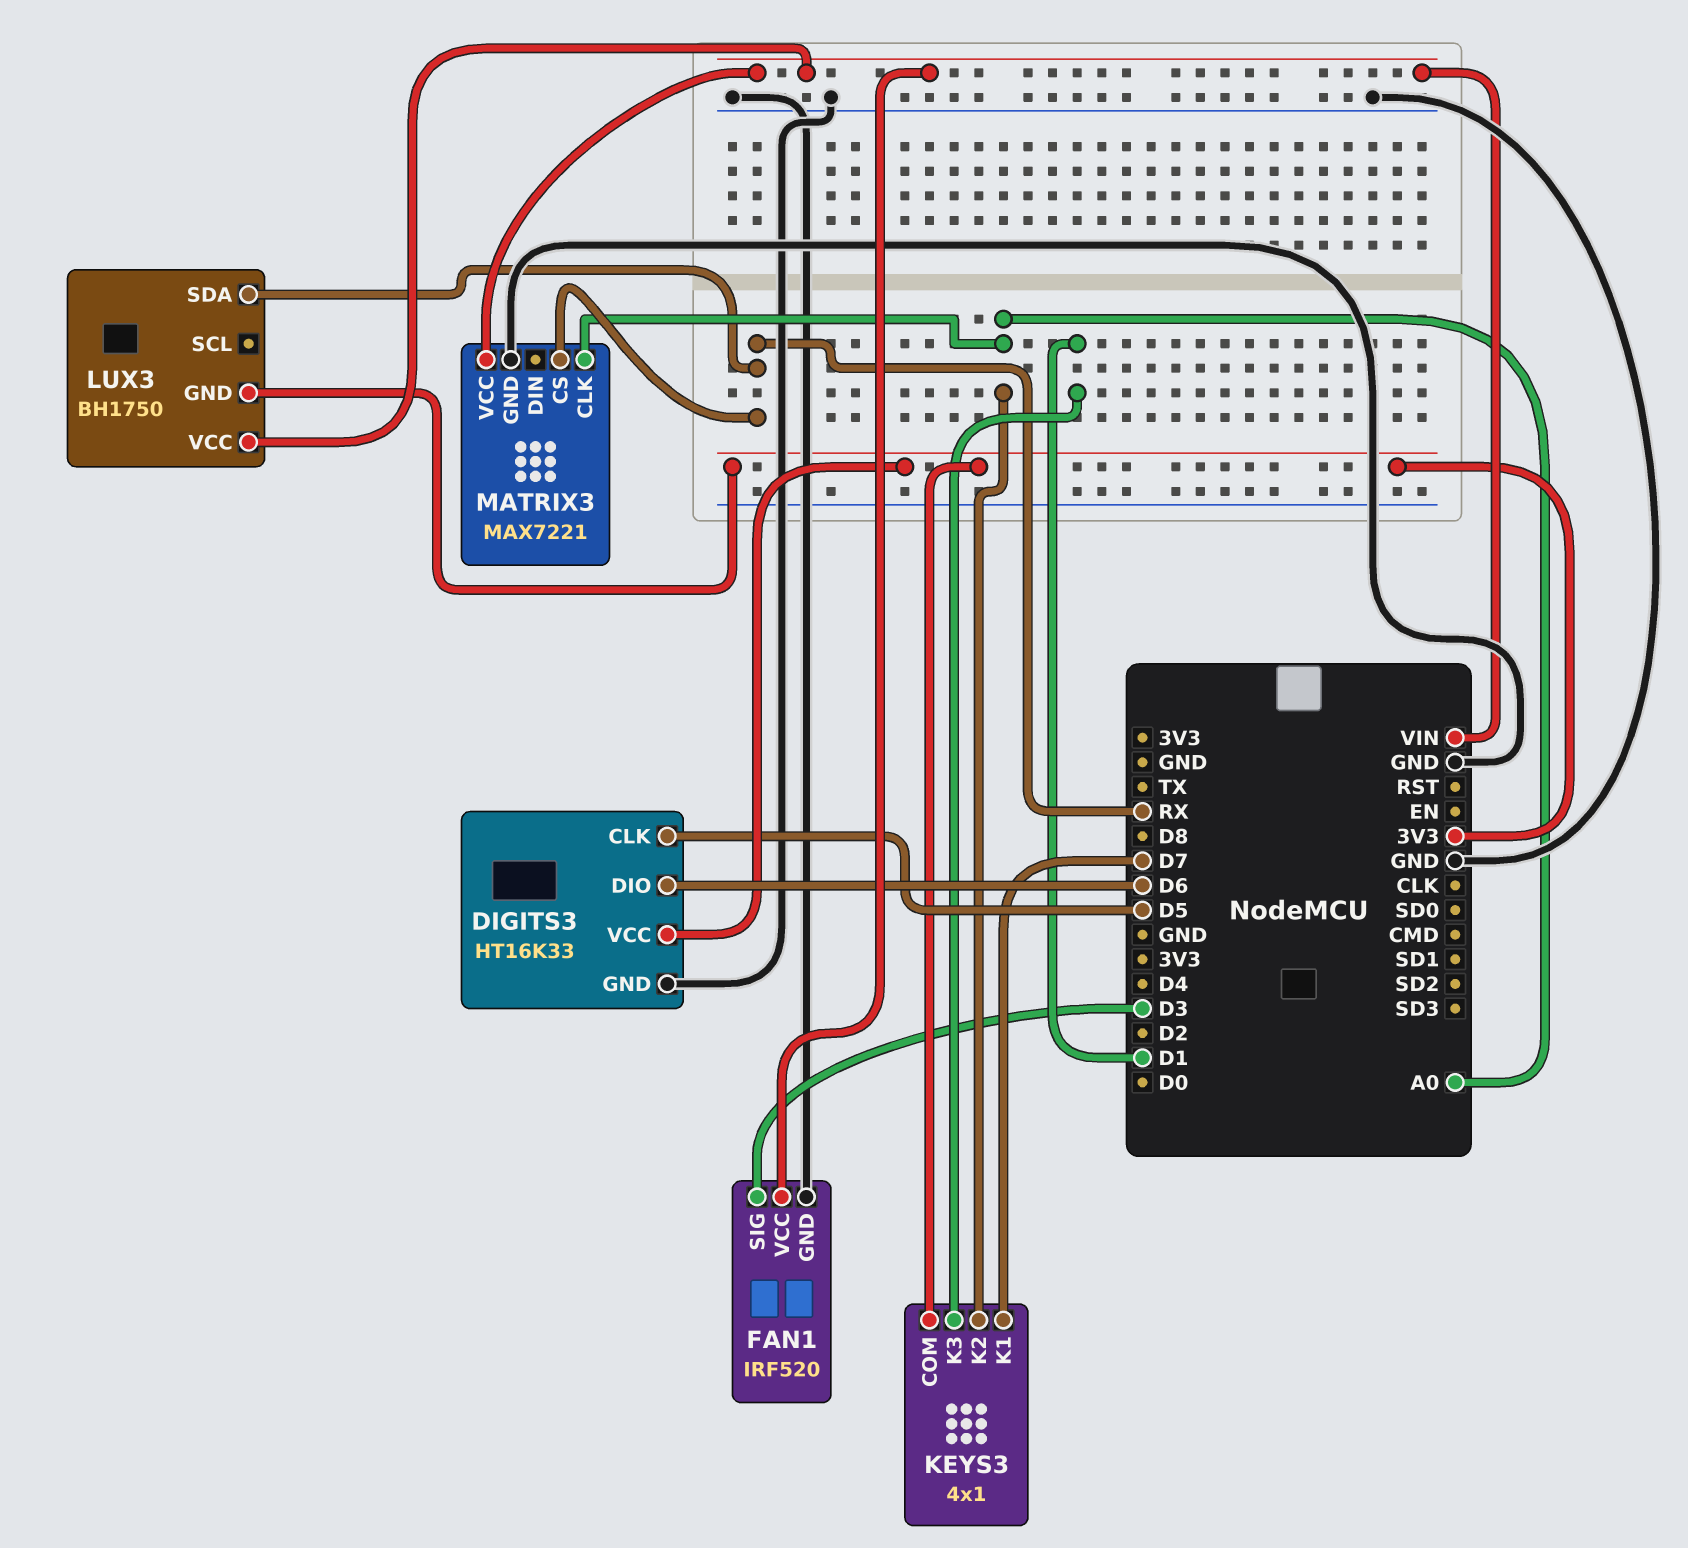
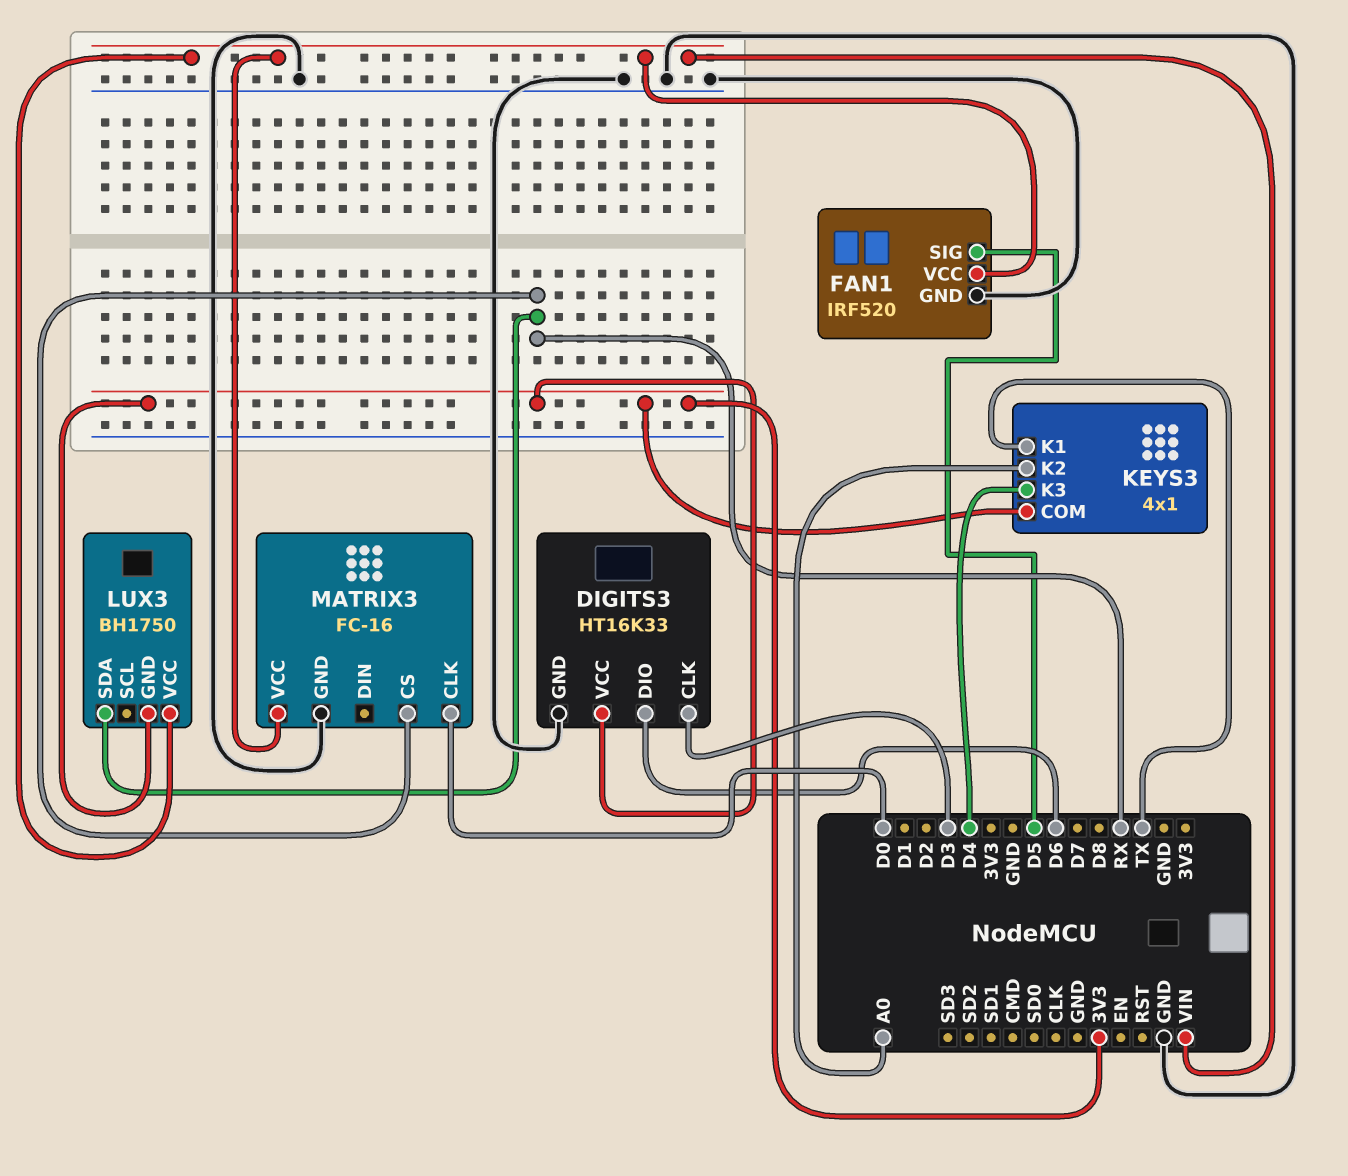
DIGITS3 pin CLK: D5 -> D3
FAN1 pin SIG: D3 -> D5
KEYS3 pin K1: D7 -> TX
KEYS3 pin K3: D1 -> D4
MATRIX3: MAX7221 -> FC-16
MATRIX3 pin CLK: A0 -> D0

